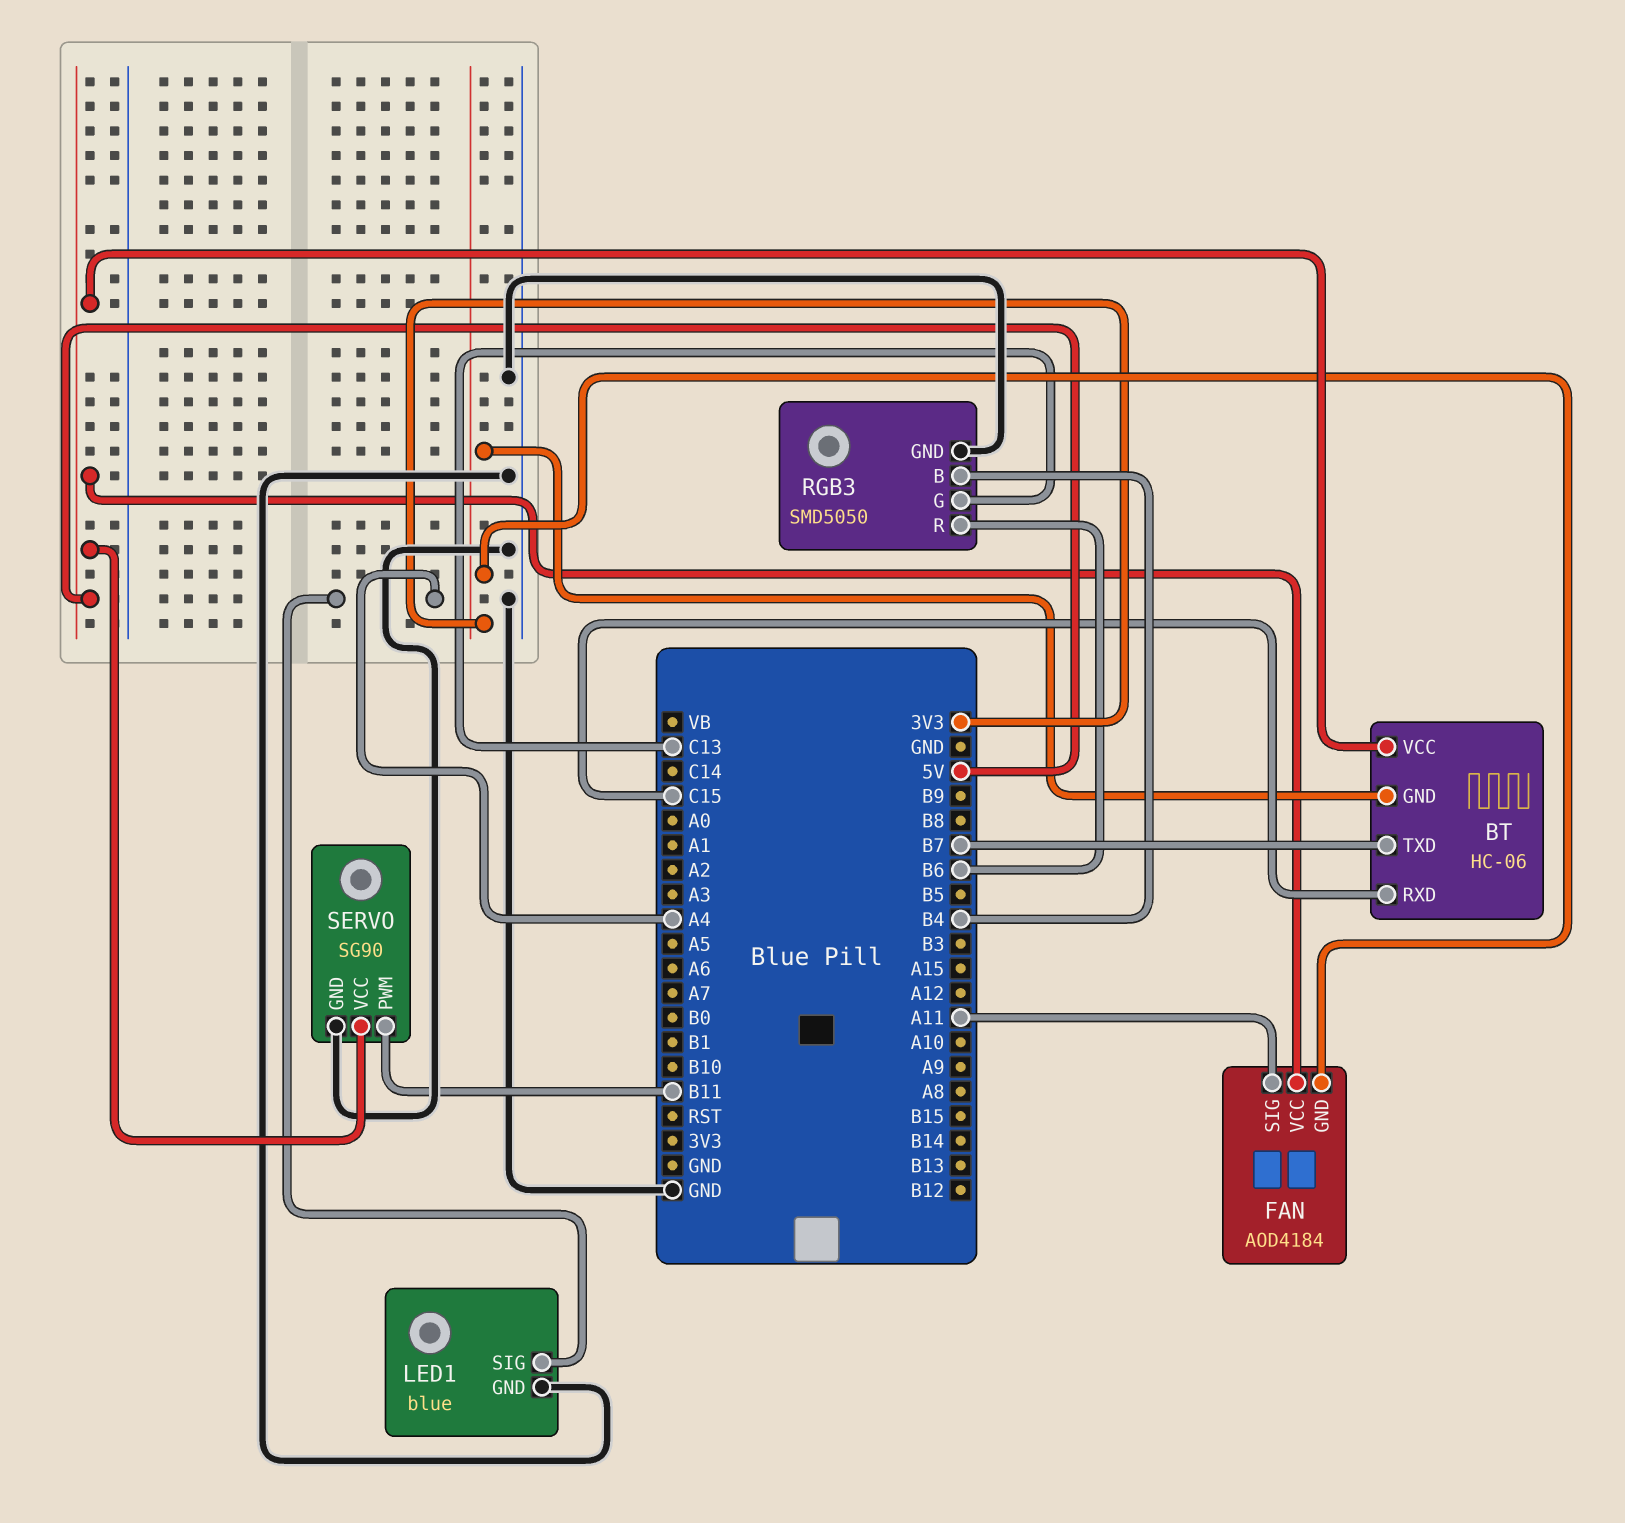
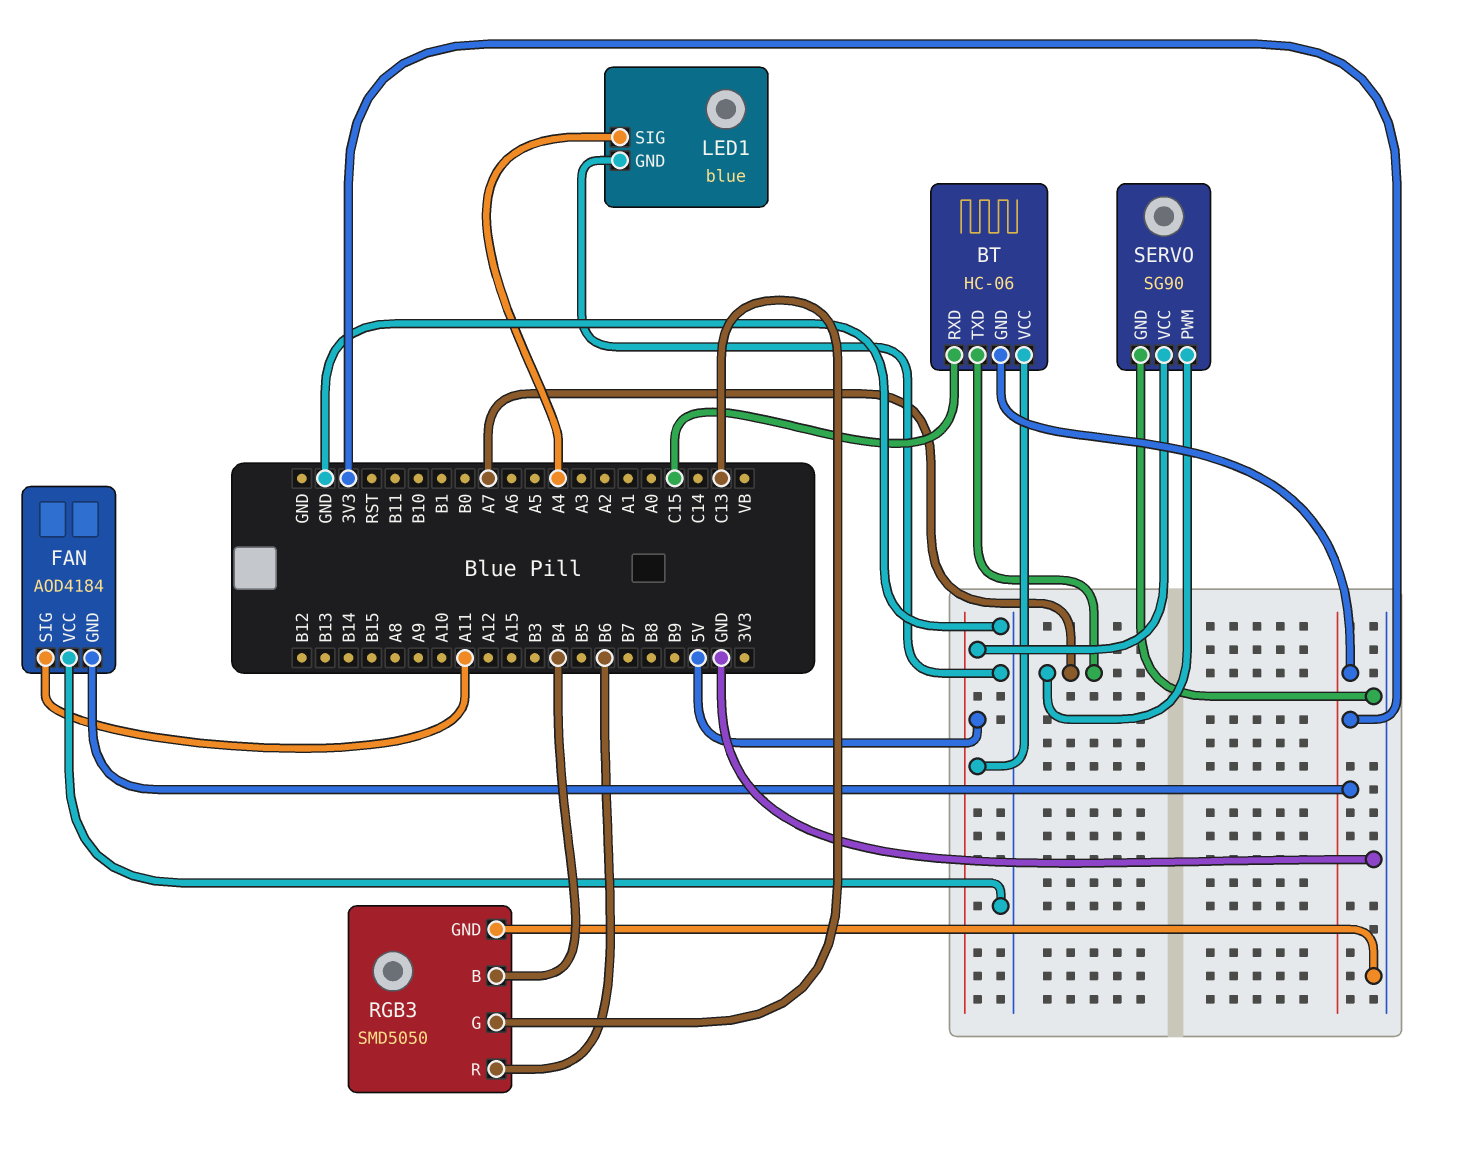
BT pin TXD: B7 -> A7
FAN pin VCC: 5V -> GND
SERVO pin PWM: B11 -> A7

